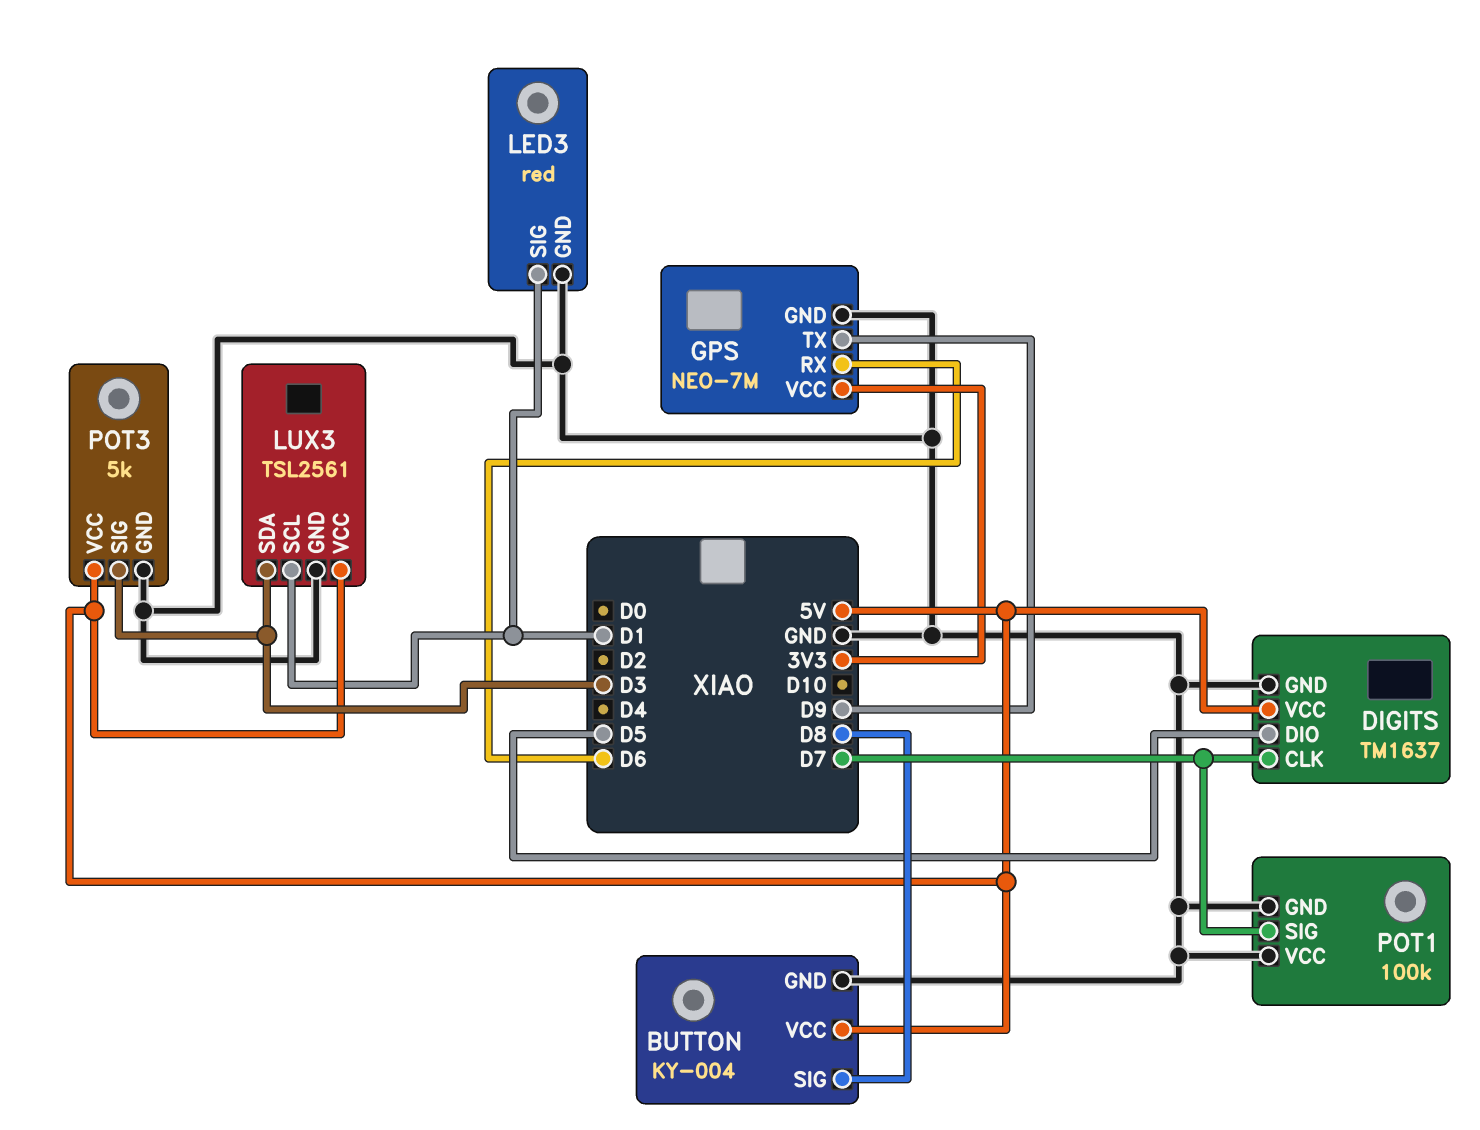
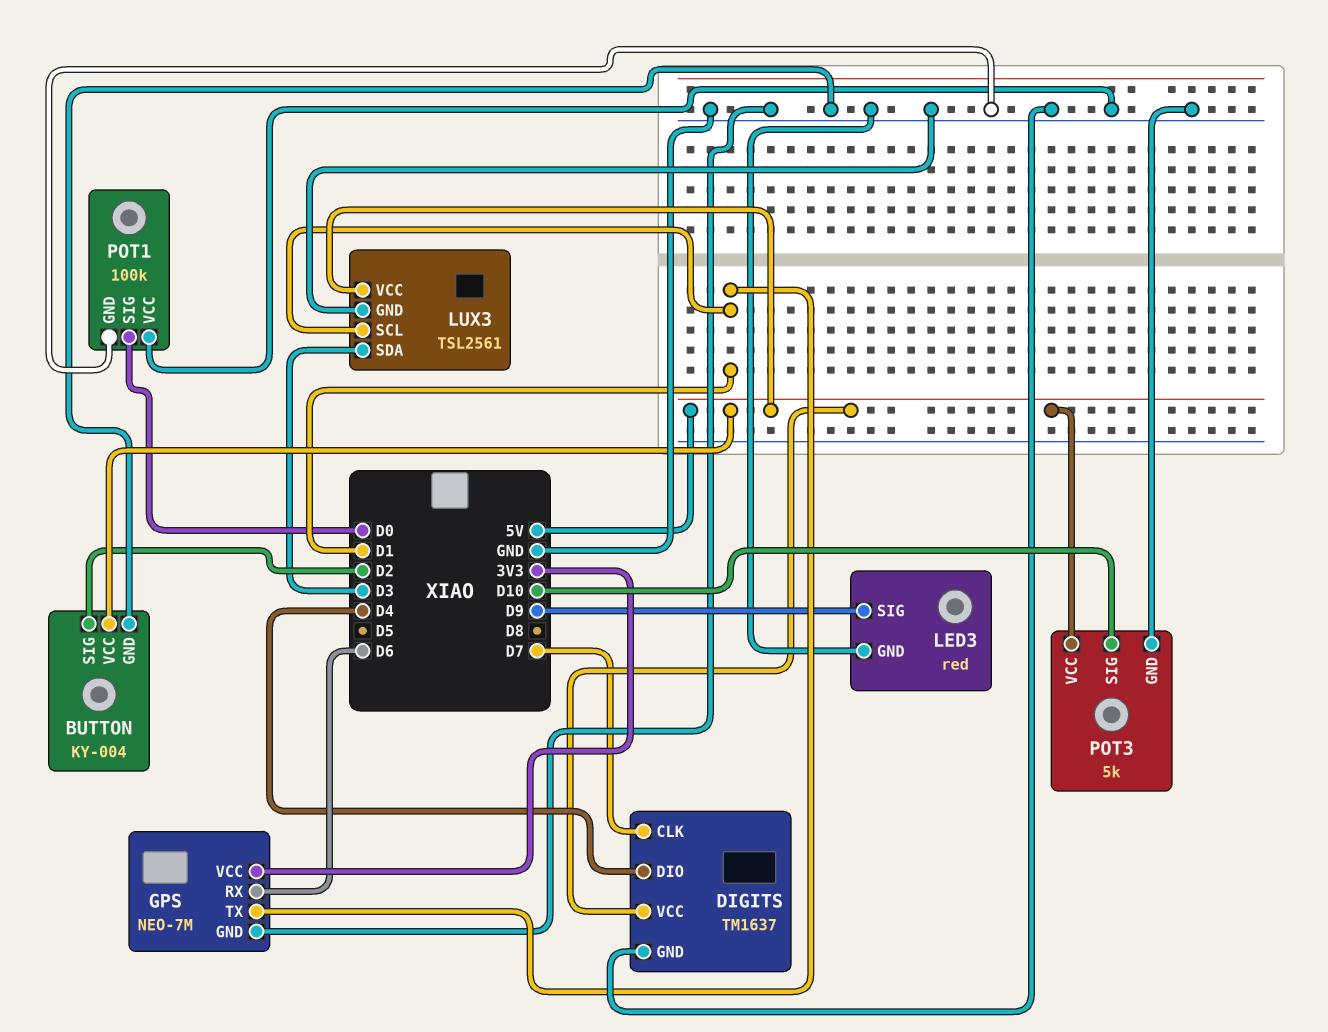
BUTTON pin SIG: D8 -> D2
DIGITS pin DIO: D5 -> D4
GPS pin TX: D9 -> D1
LED3 pin SIG: D1 -> D9
POT1 pin SIG: D7 -> D0
POT3 pin SIG: D3 -> D10

